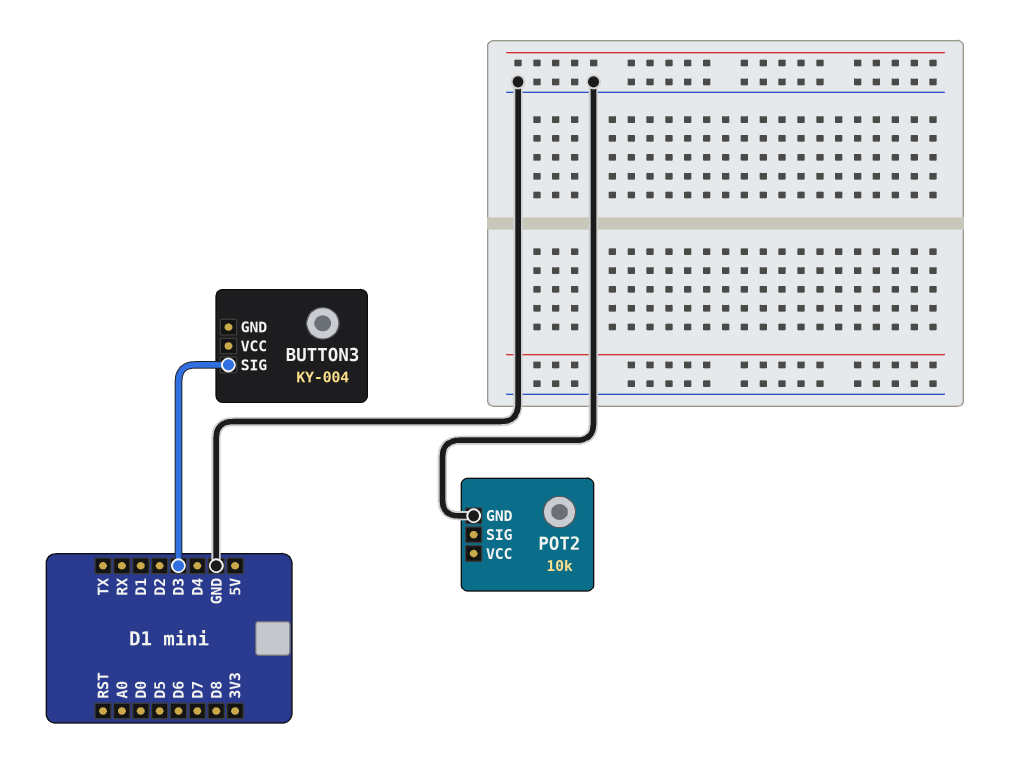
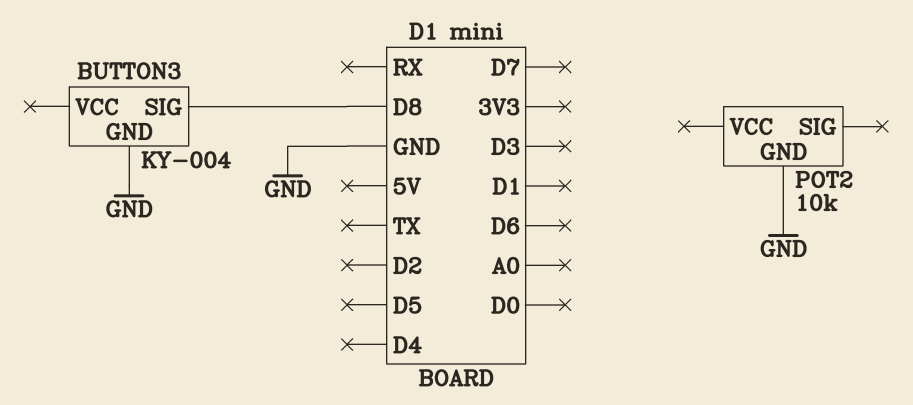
BUTTON3 pin GND: none -> GND
BUTTON3 pin SIG: D3 -> D8

